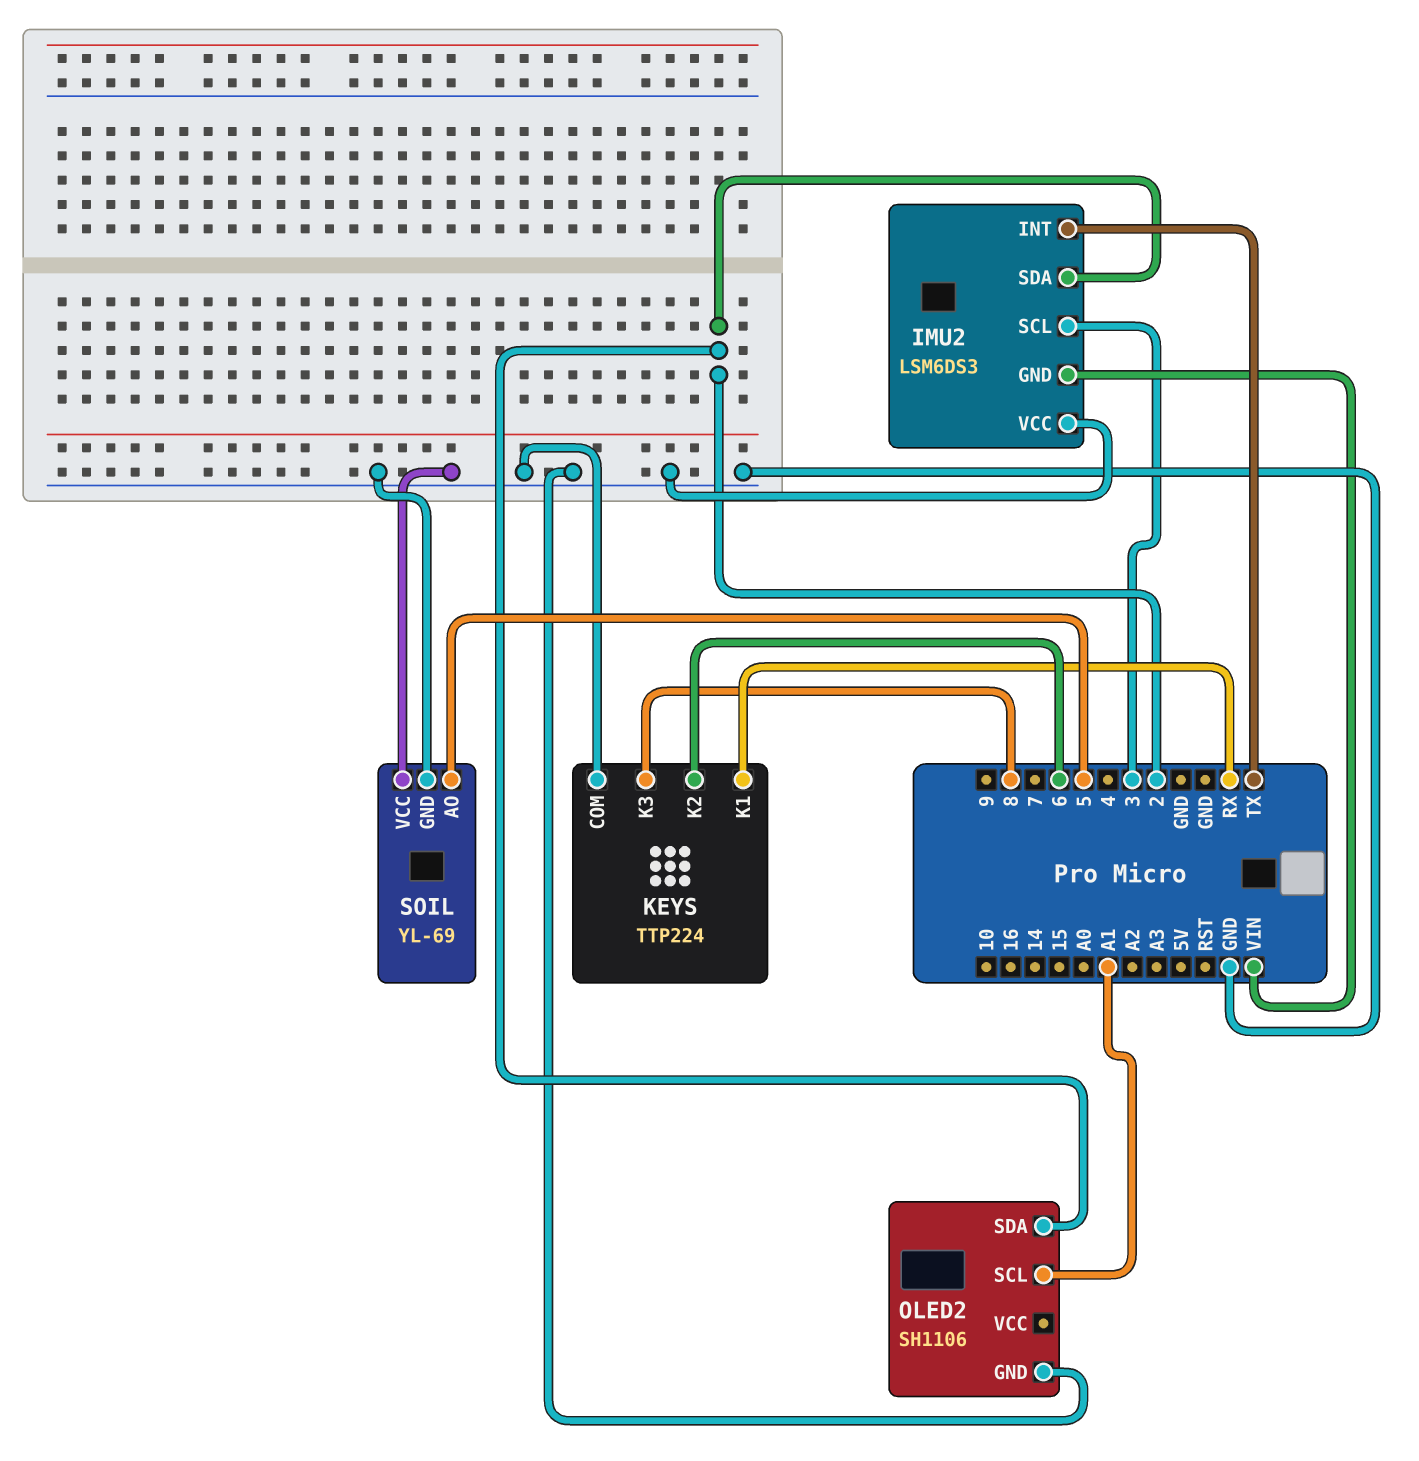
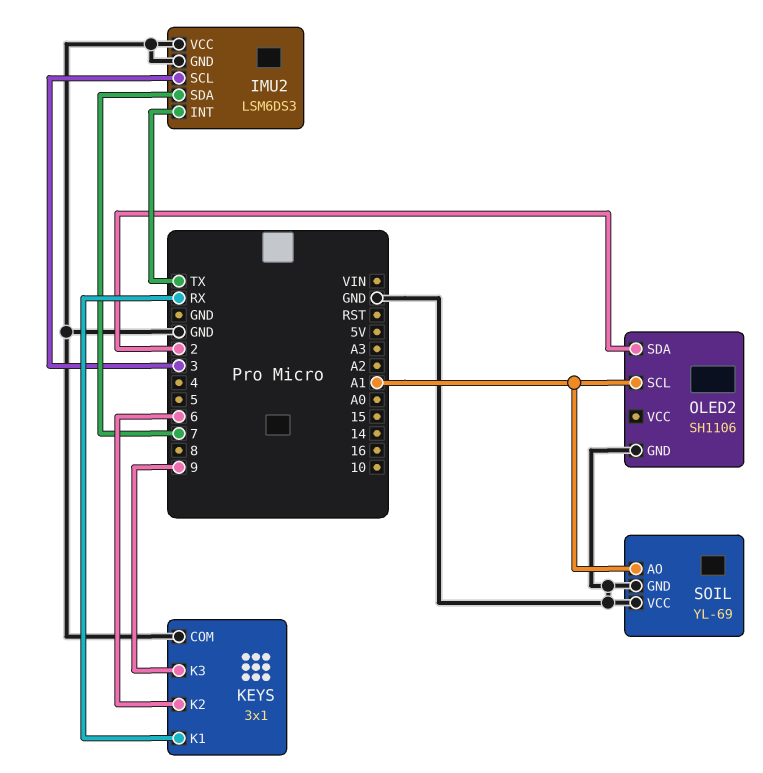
IMU2 pin GND: VIN -> GND
IMU2 pin SDA: 2 -> 7
KEYS: TTP224 -> 3x1
KEYS pin K3: 8 -> 9
SOIL pin AO: 5 -> A1

